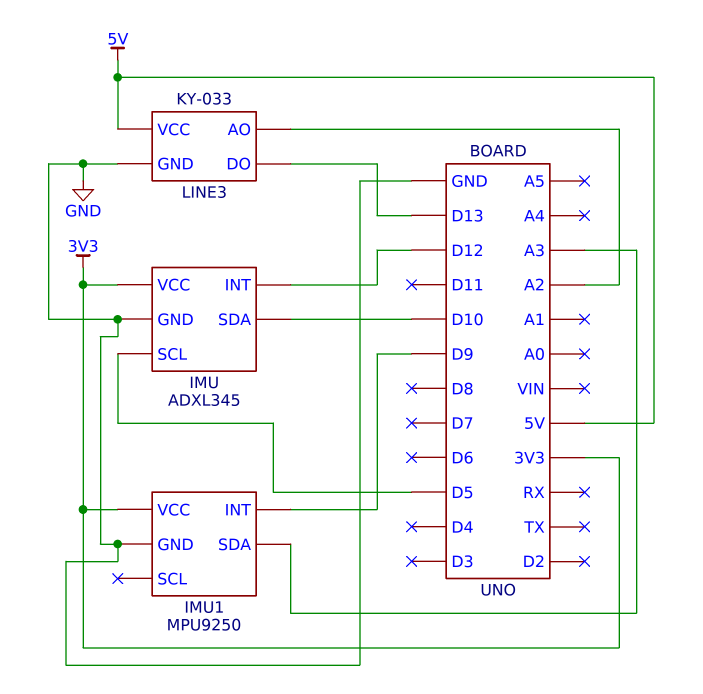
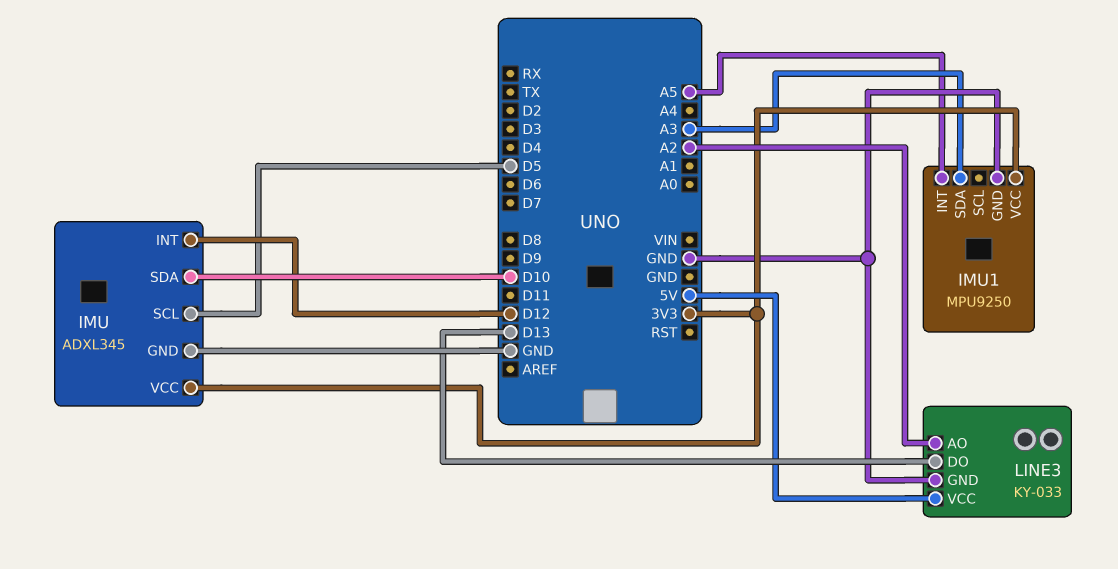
IMU1 pin INT: D9 -> A5

